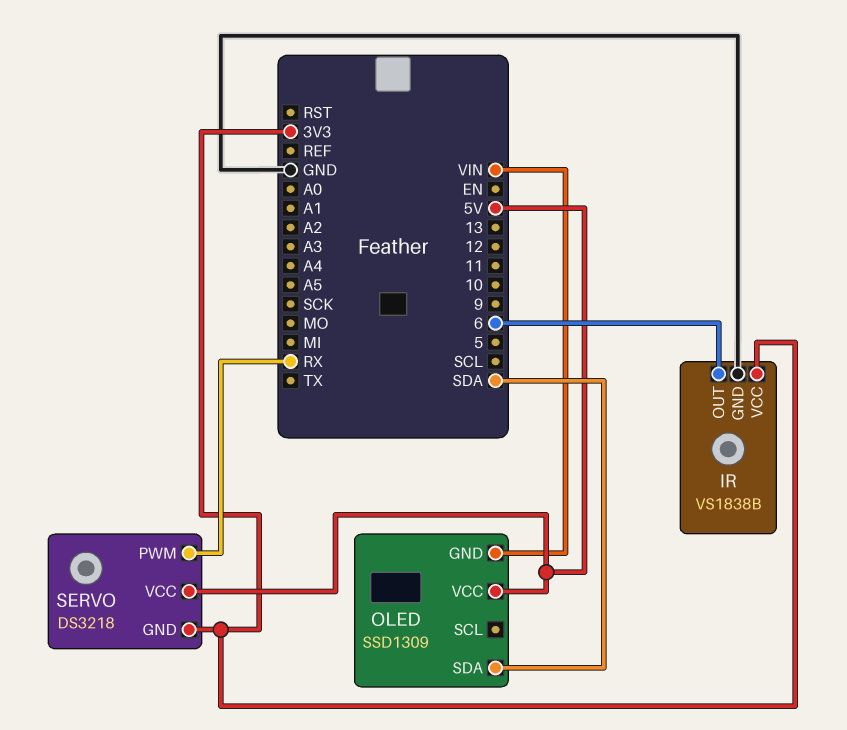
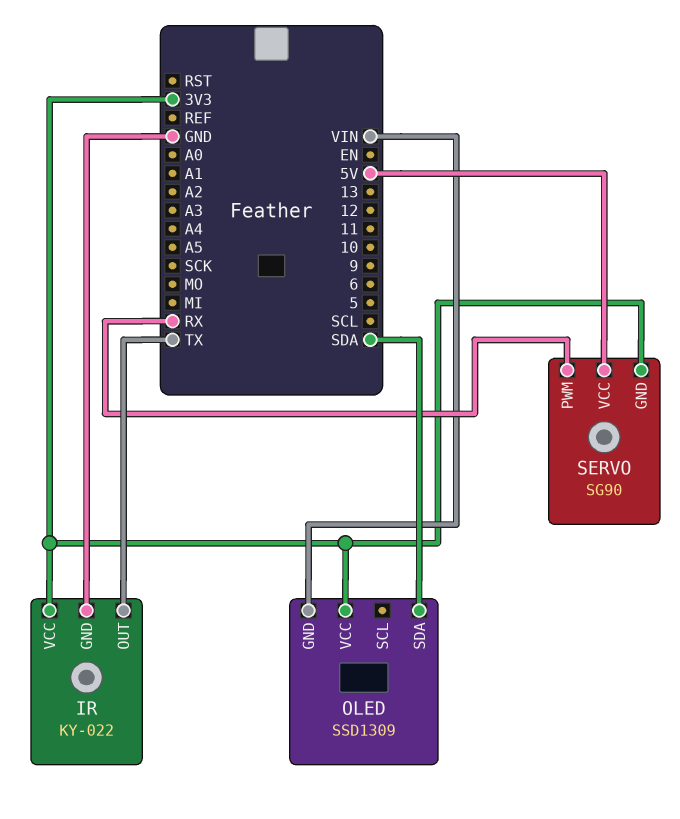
IR: VS1838B -> KY-022
IR pin OUT: 6 -> TX
OLED pin VCC: 5V -> 3V3
SERVO: DS3218 -> SG90

